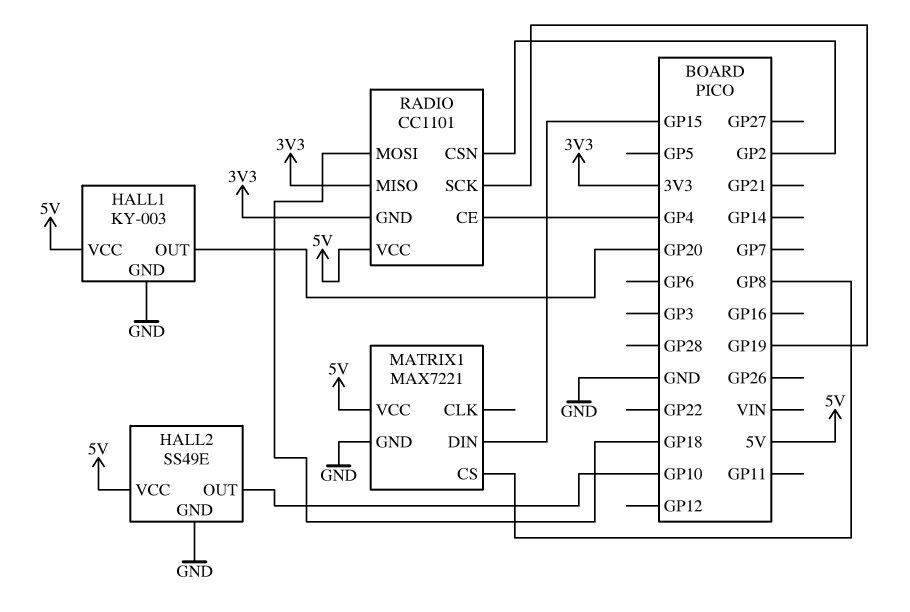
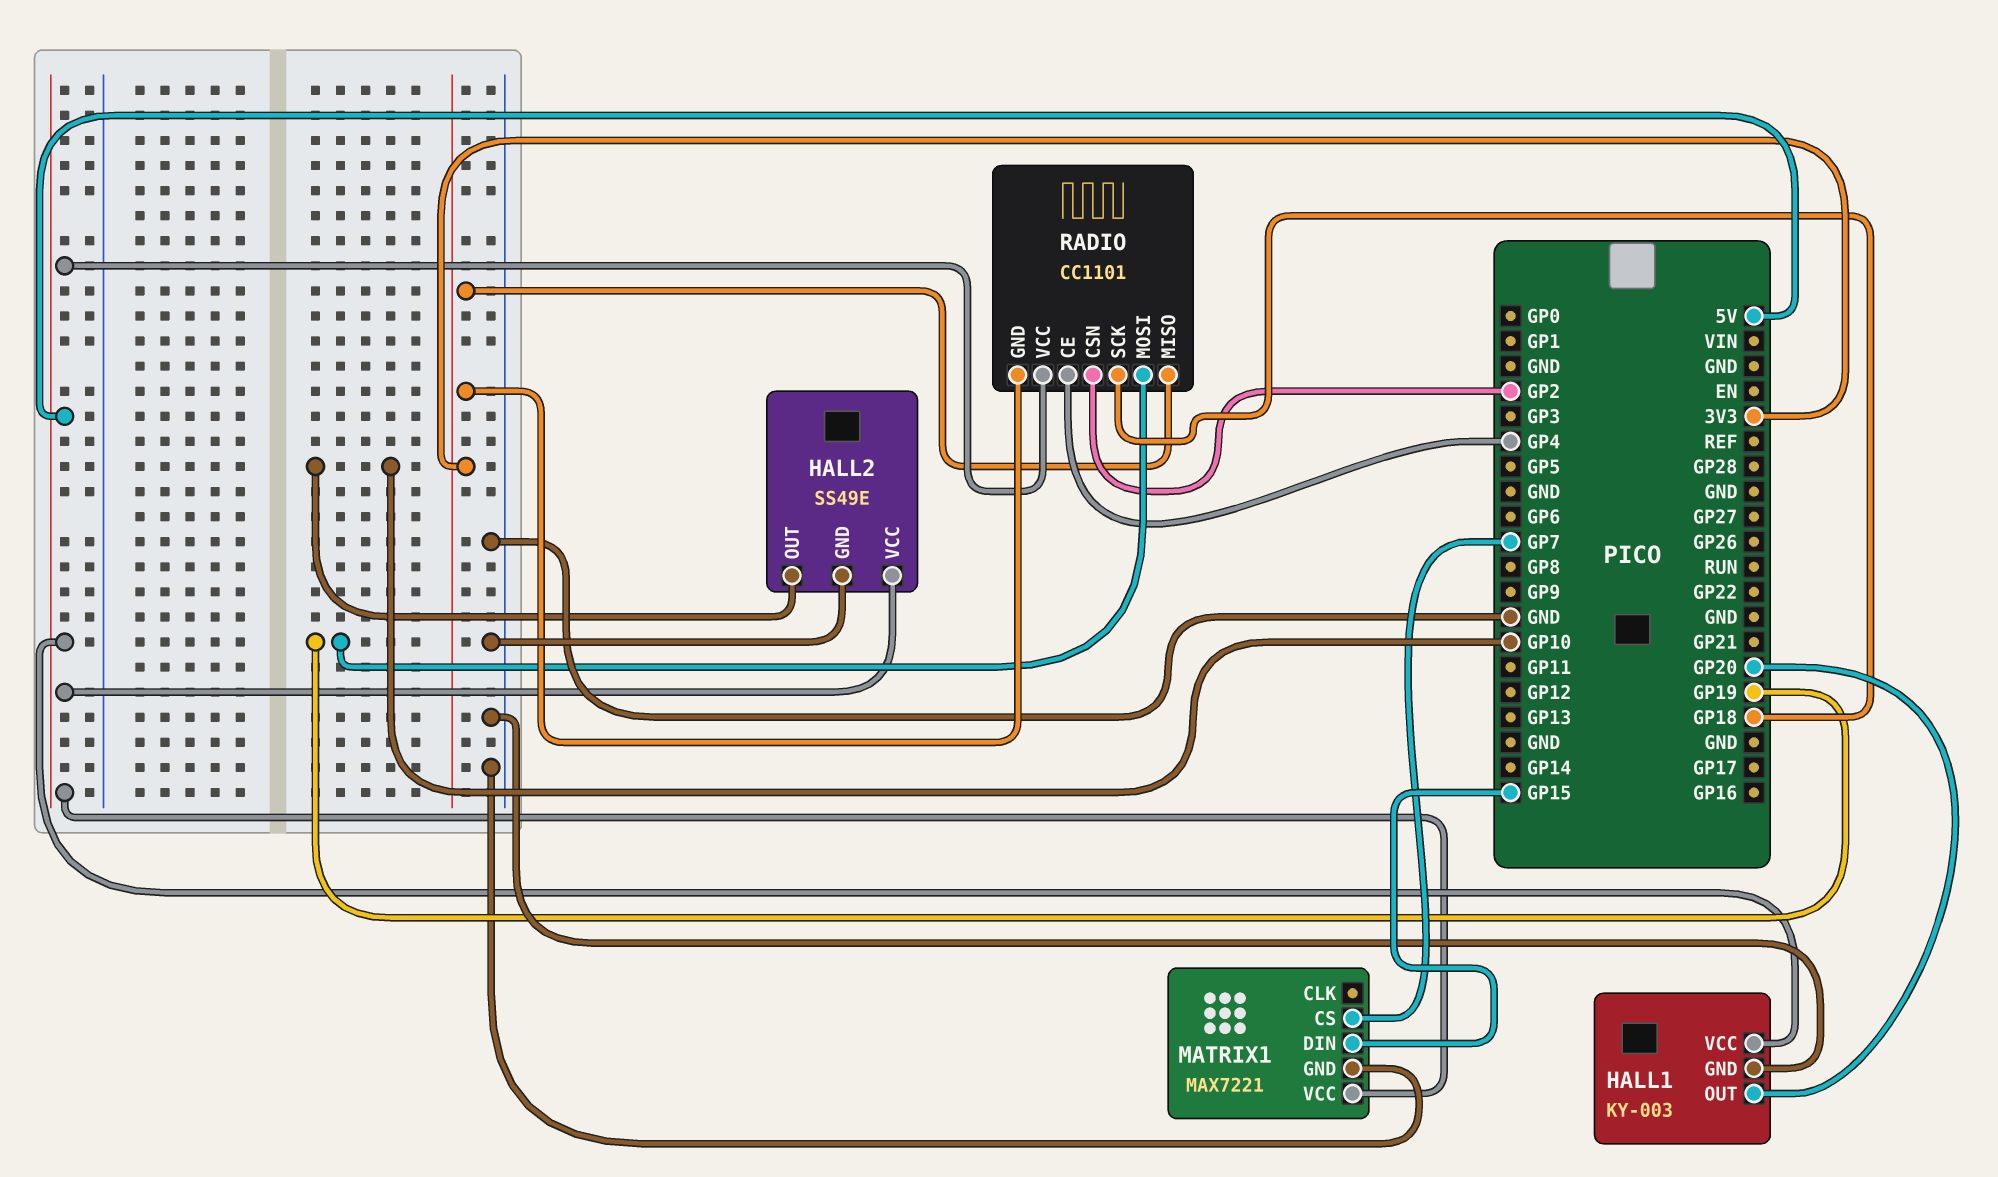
MATRIX1 pin CS: GP8 -> GP7
RADIO pin MOSI: GP18 -> GP19
RADIO pin SCK: GP19 -> GP18

